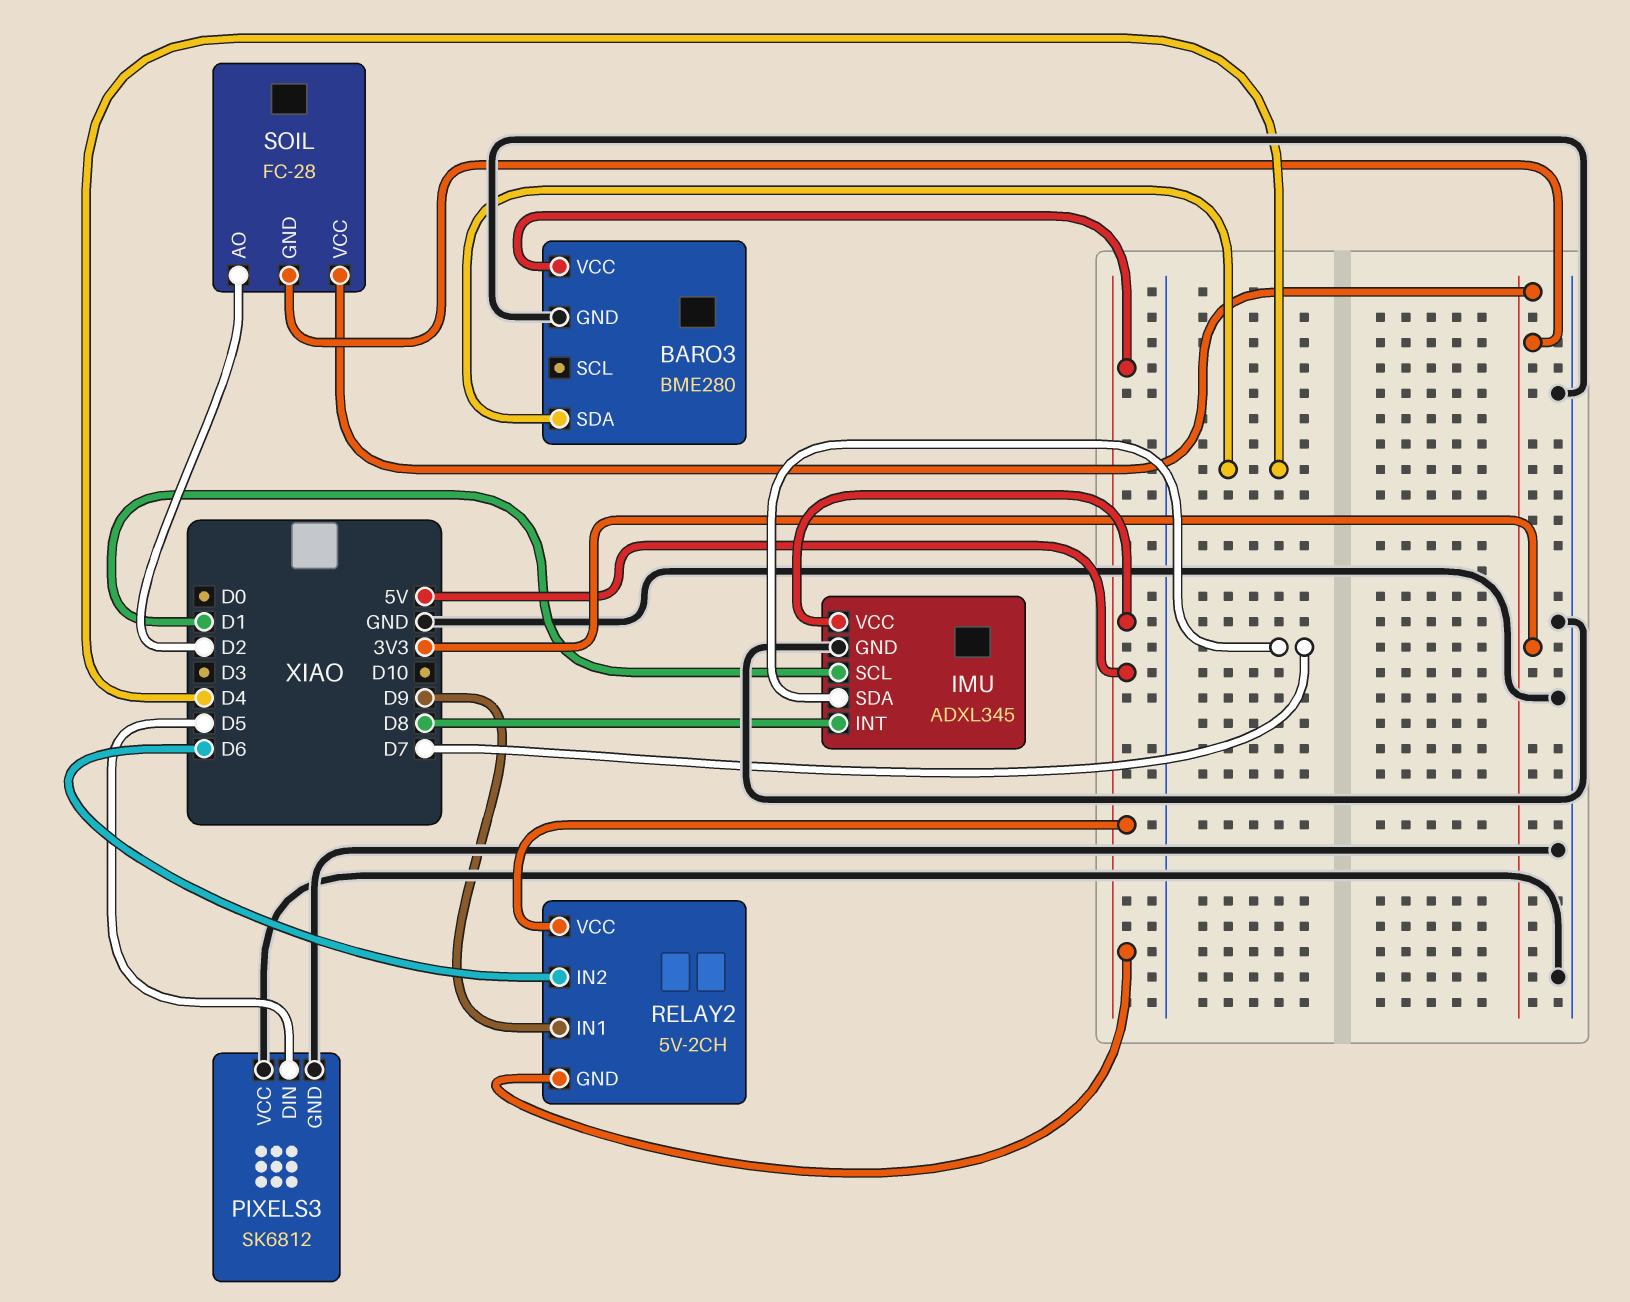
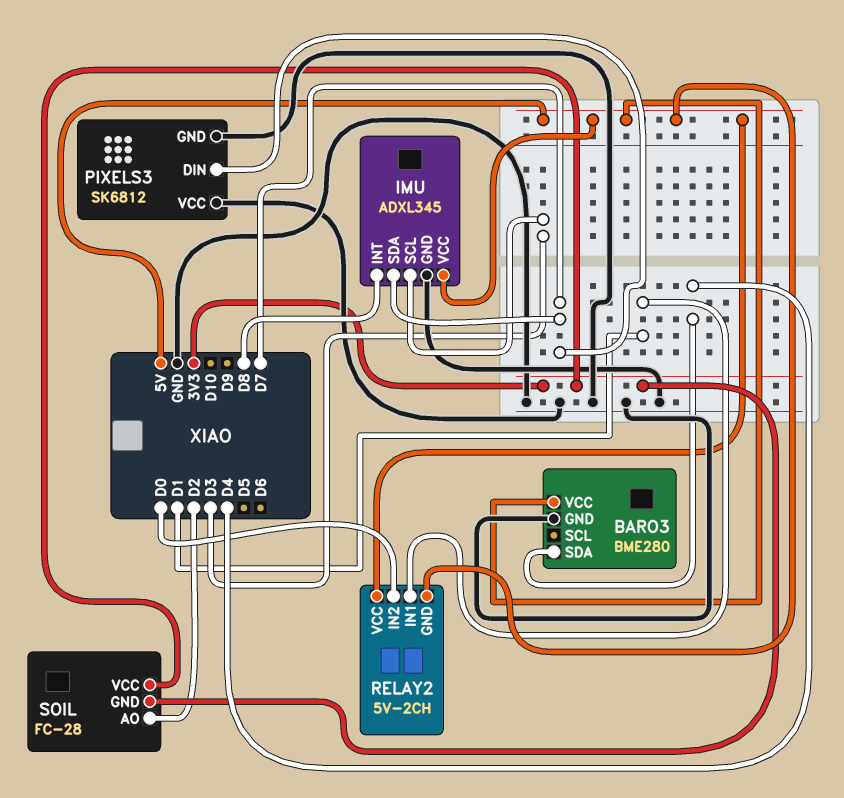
IMU pin SCL: D1 -> D3
PIXELS3 pin DIN: D5 -> D7
RELAY2 pin IN1: D9 -> D1
RELAY2 pin IN2: D6 -> D0

